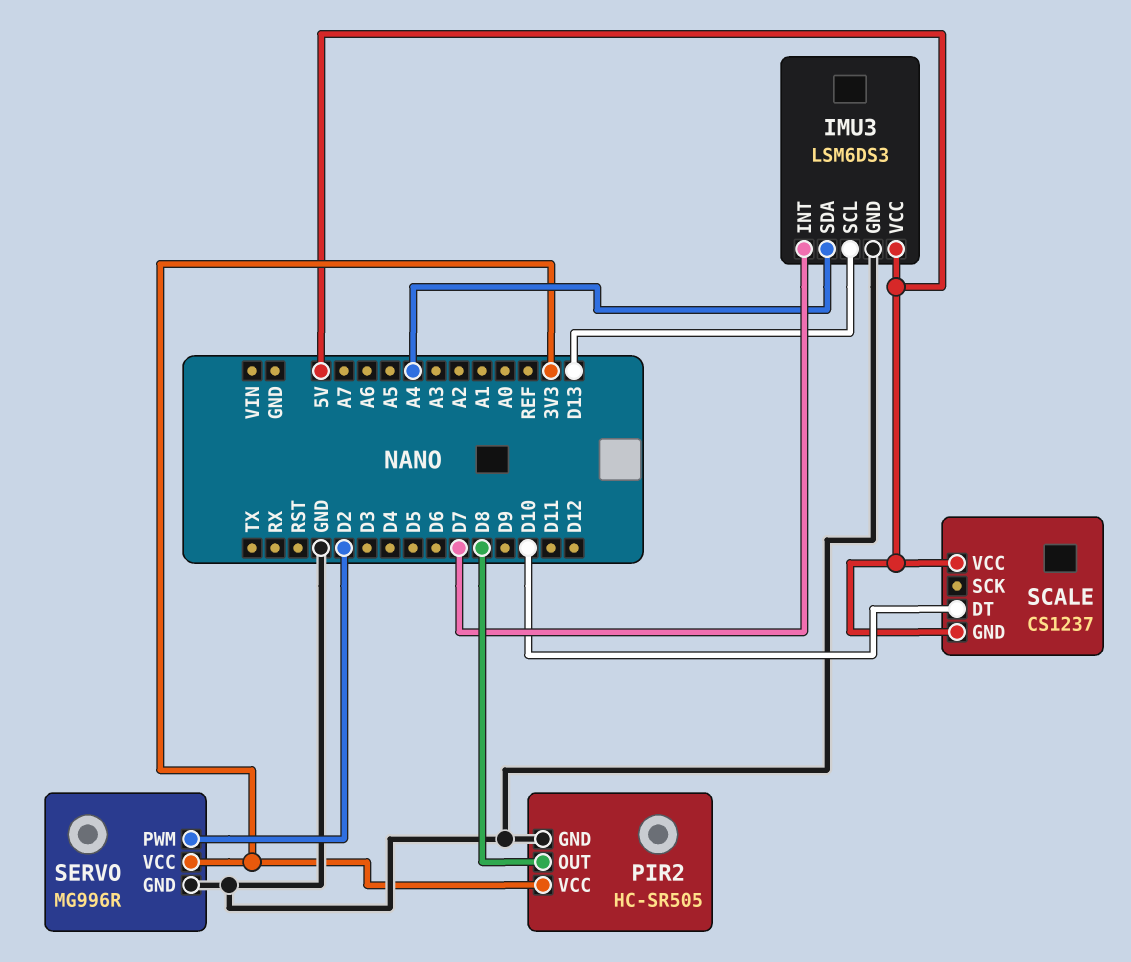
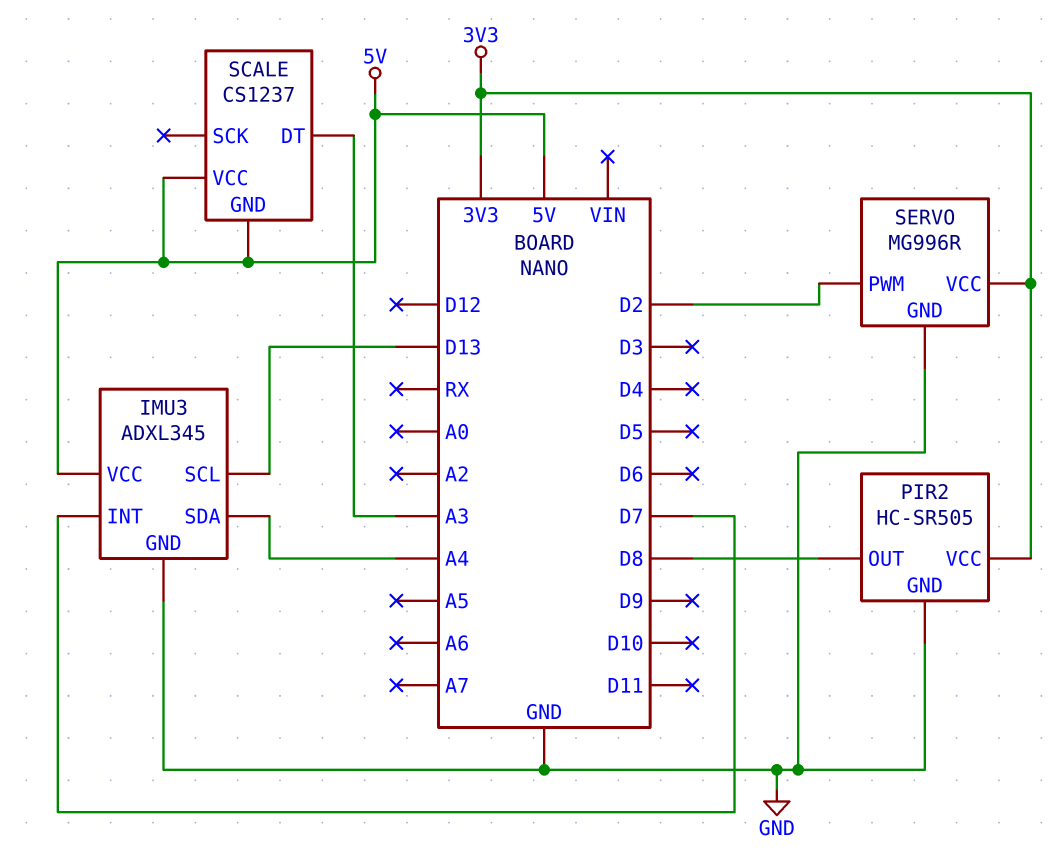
IMU3: LSM6DS3 -> ADXL345
SCALE pin DT: D10 -> A3

